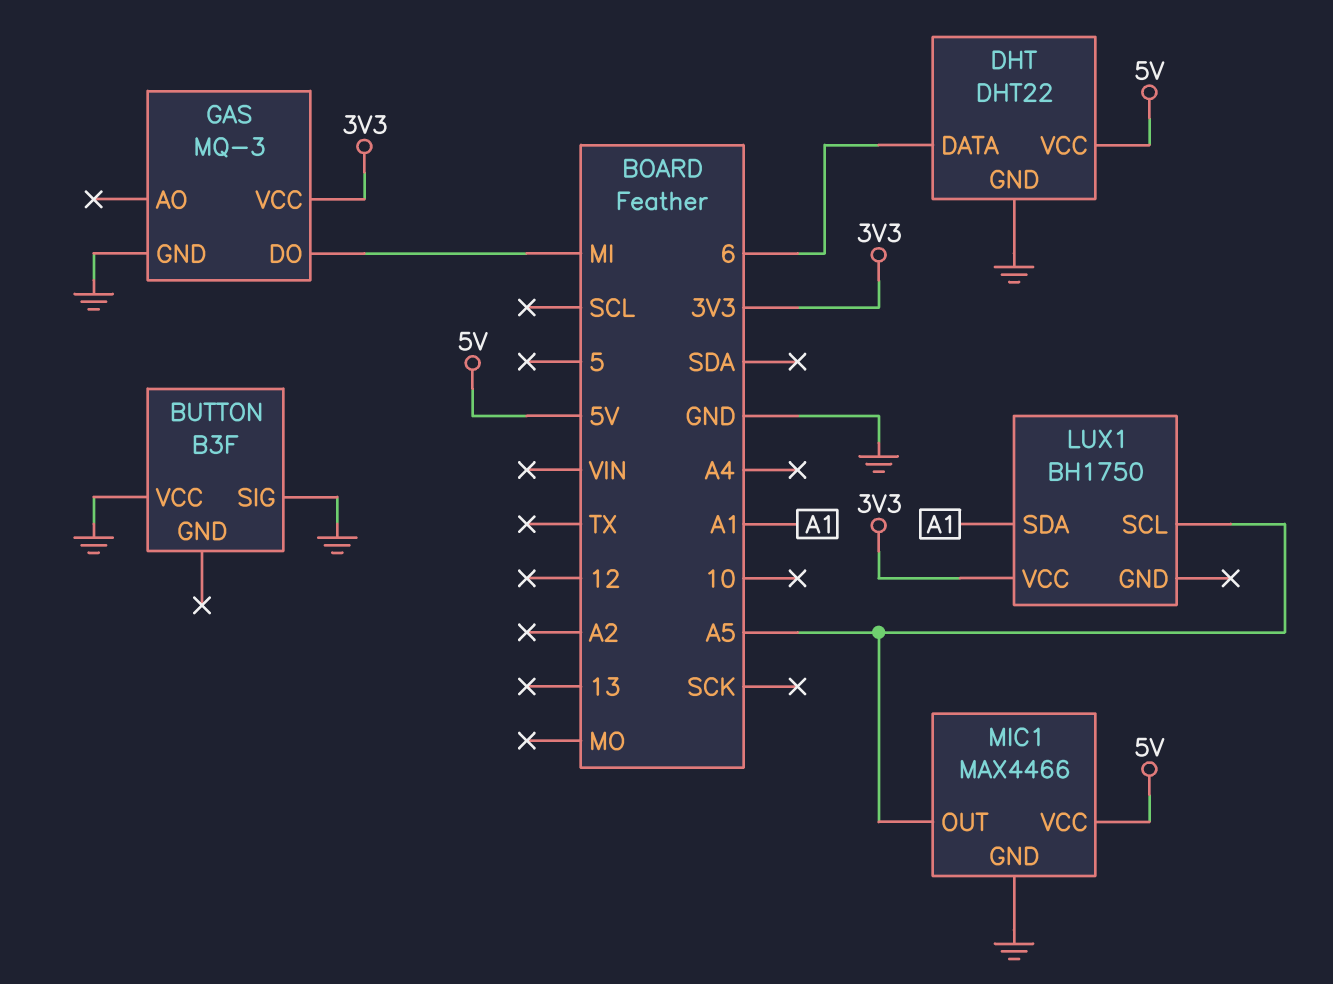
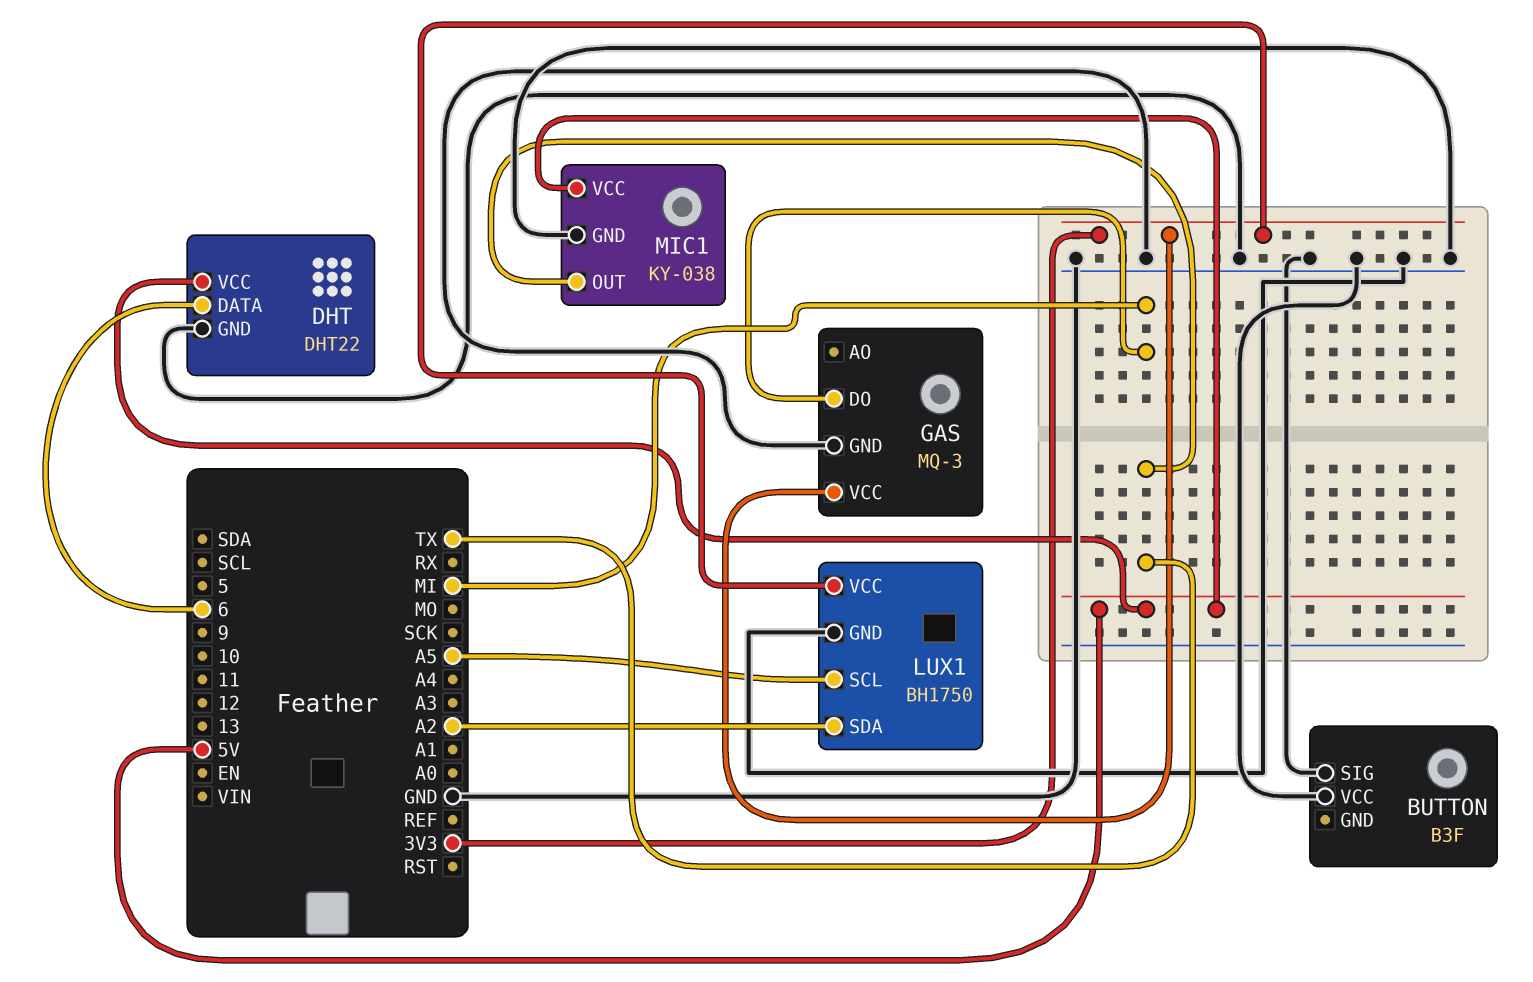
LUX1 pin GND: none -> GND
LUX1 pin SDA: A1 -> A2
MIC1: MAX4466 -> KY-038
MIC1 pin OUT: A5 -> TX

